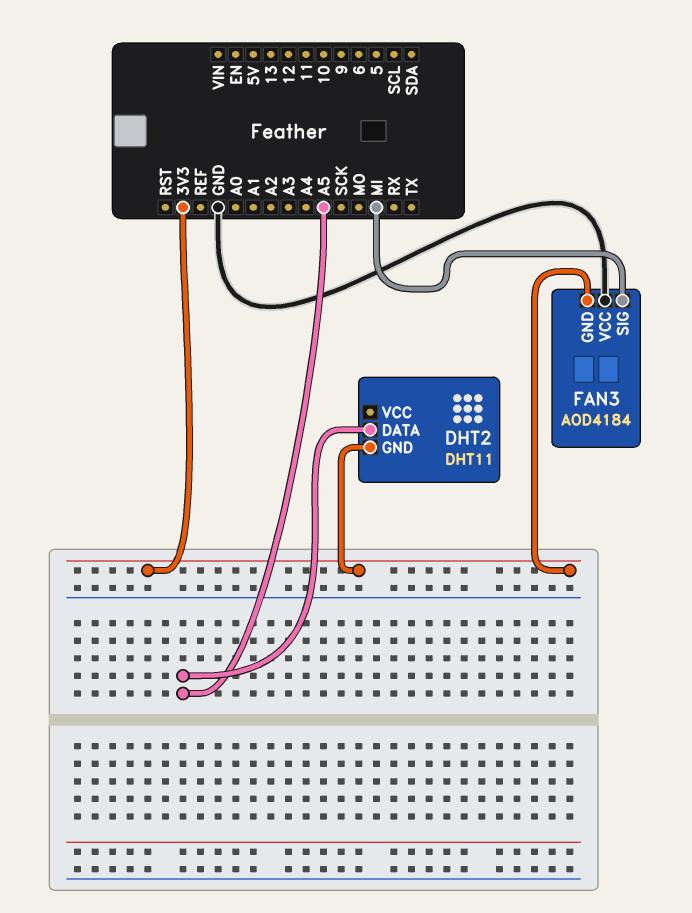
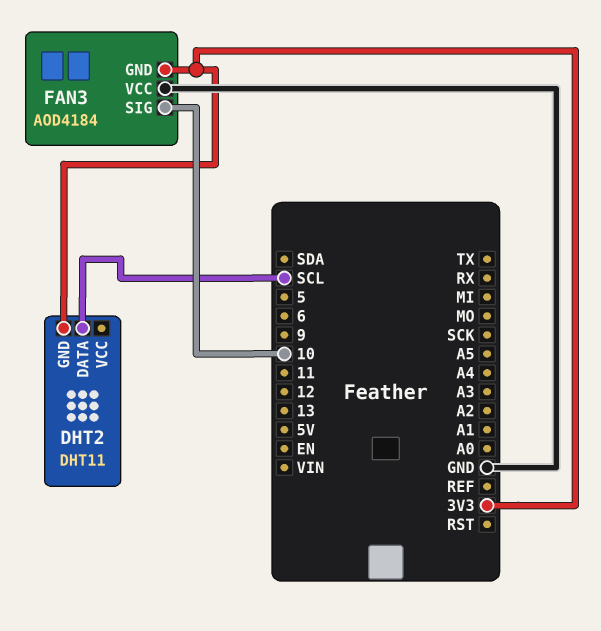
DHT2 pin DATA: A5 -> SCL
FAN3 pin SIG: MI -> 10

